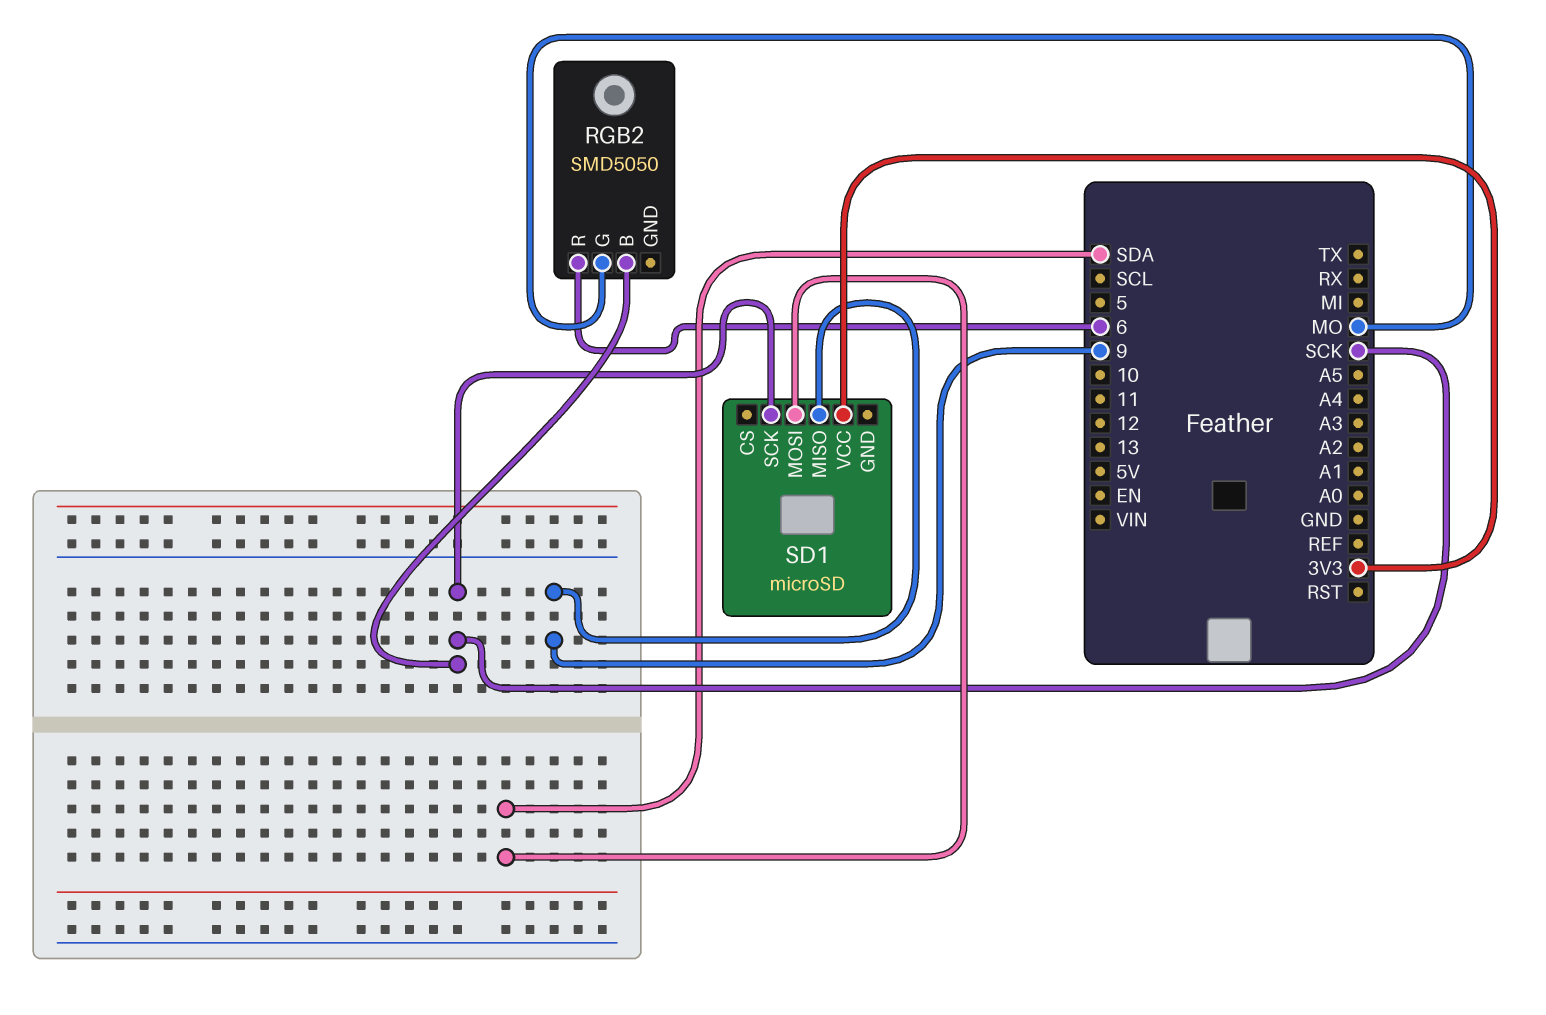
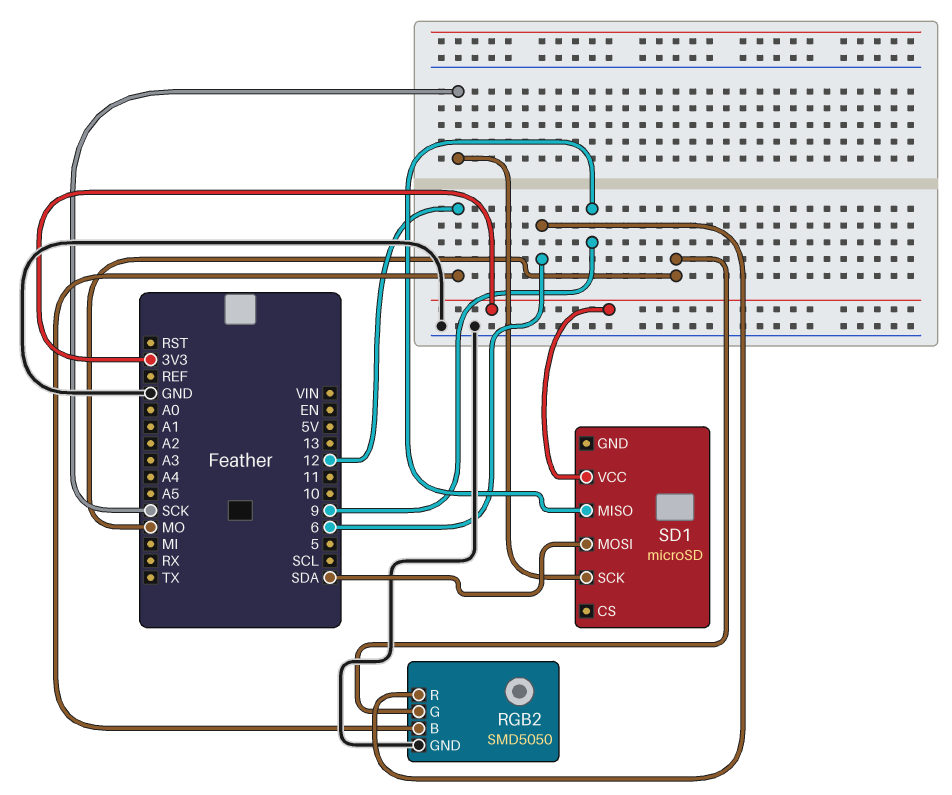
RGB2 pin B: SCK -> 12
RGB2 pin GND: none -> GND

